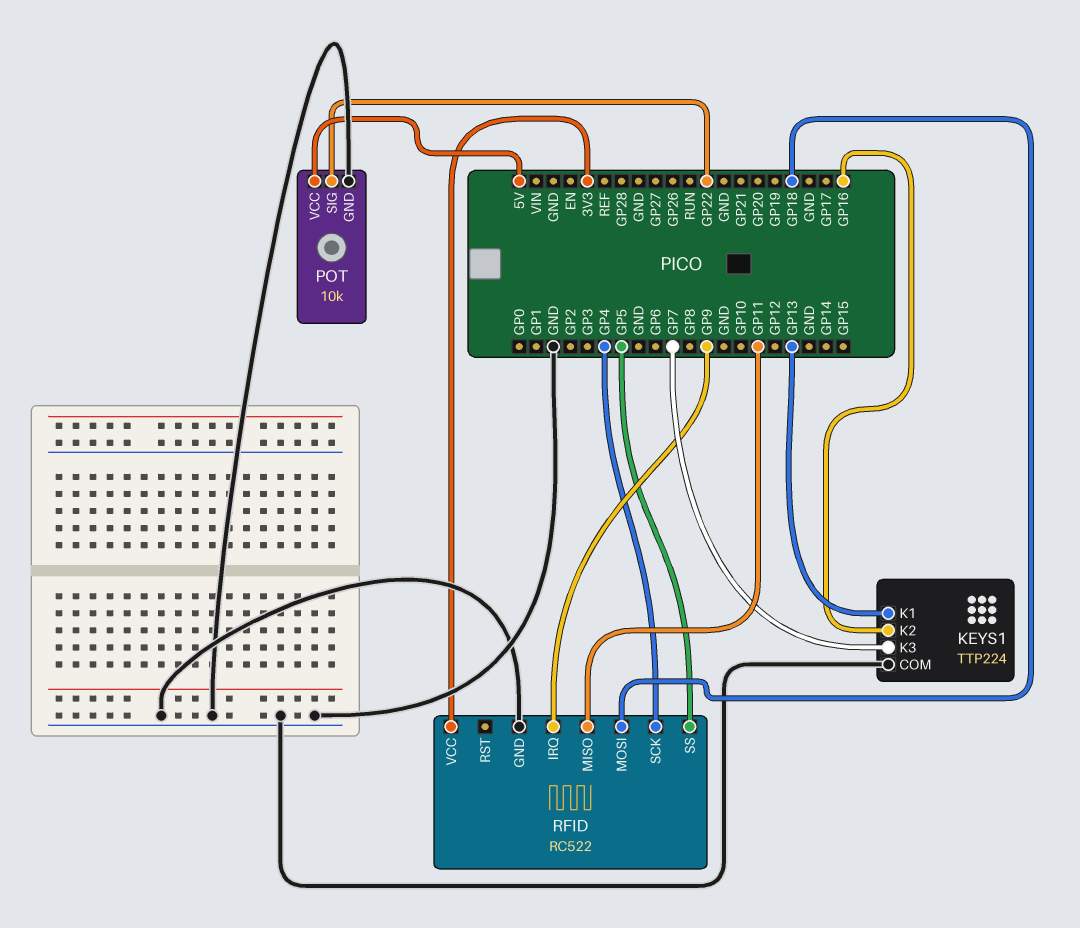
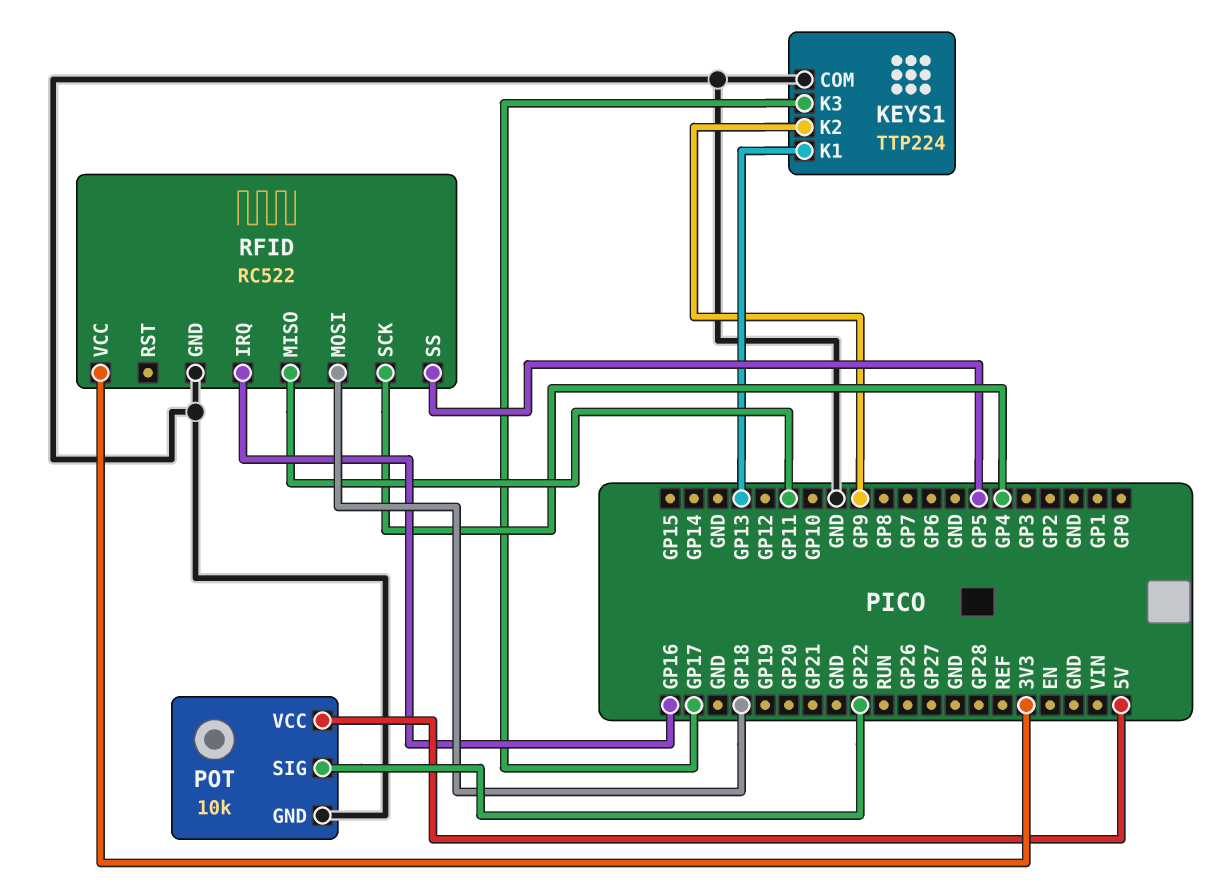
KEYS1 pin K2: GP16 -> GP9
KEYS1 pin K3: GP7 -> GP17
RFID pin IRQ: GP9 -> GP16

